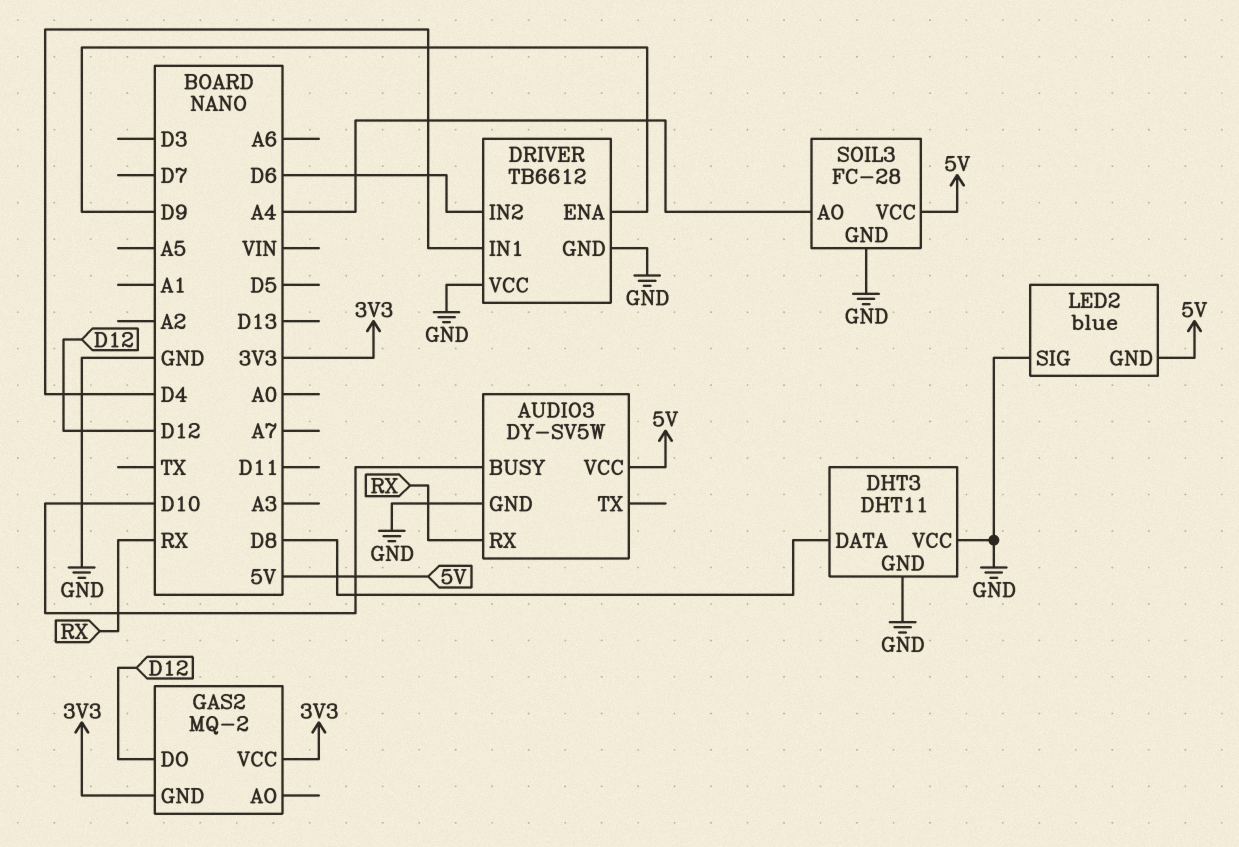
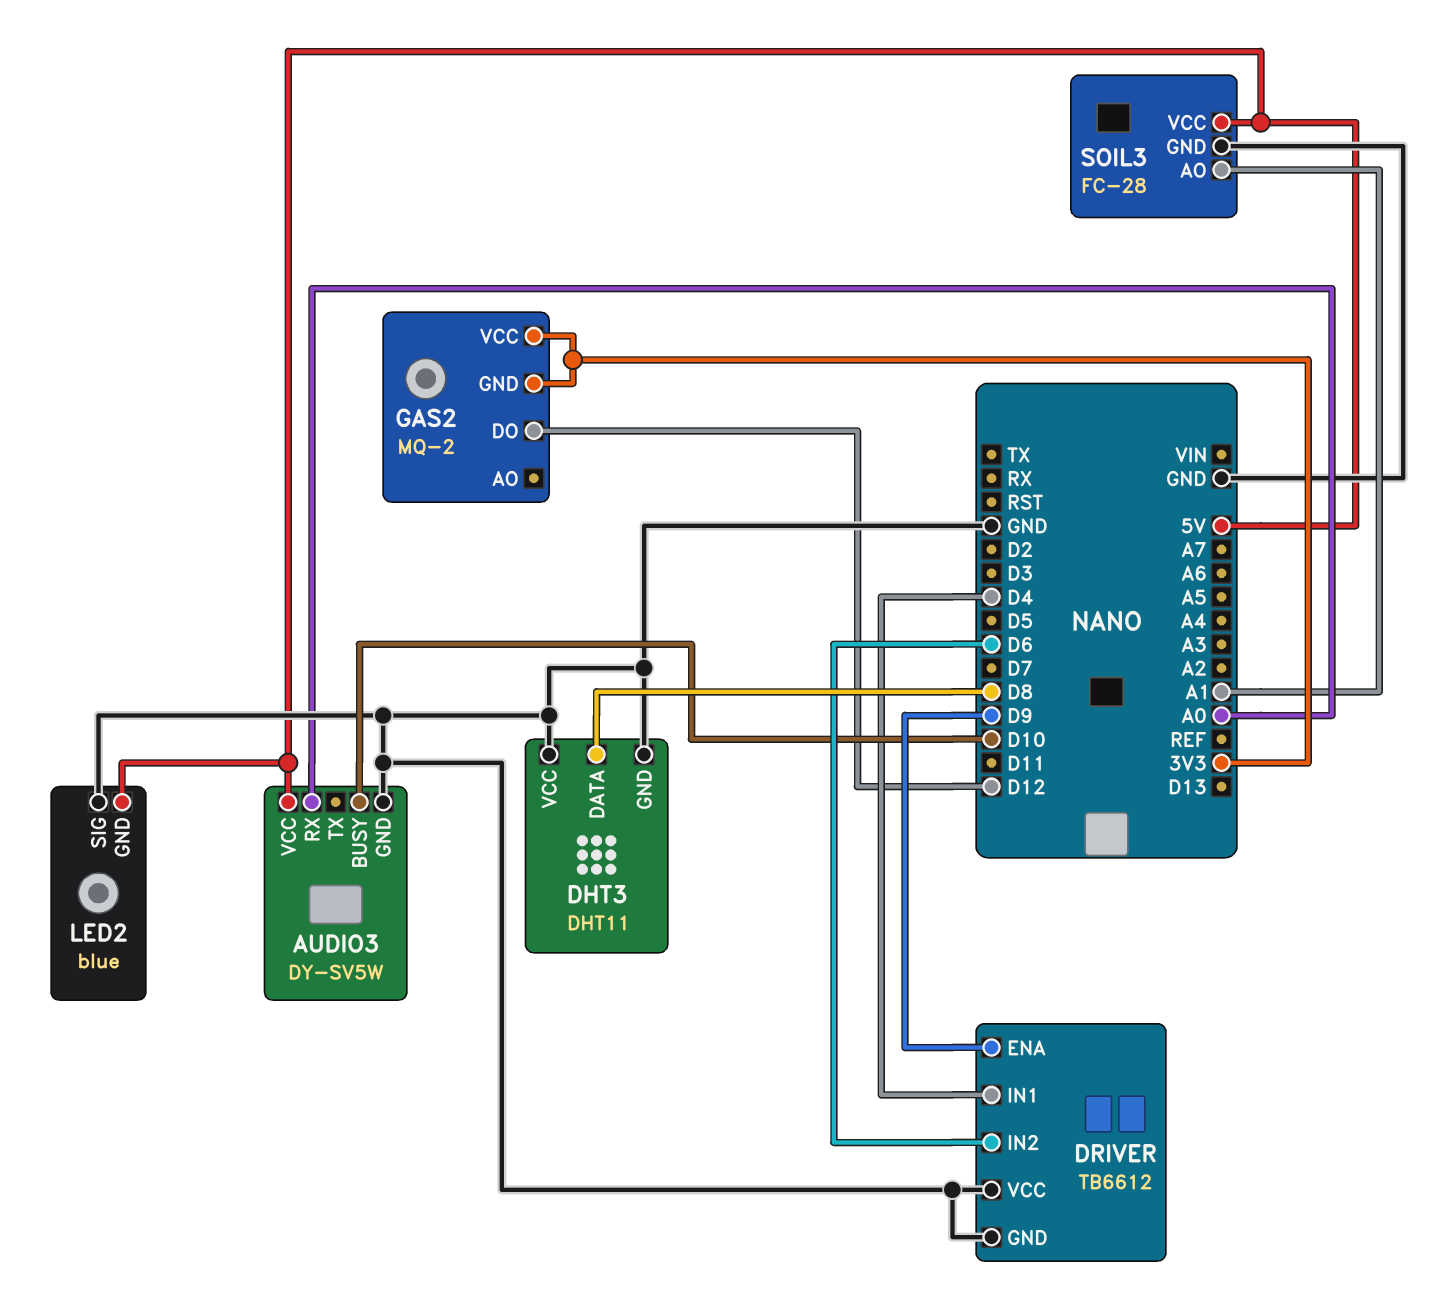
AUDIO3 pin RX: RX -> A0
SOIL3 pin AO: A4 -> A1

